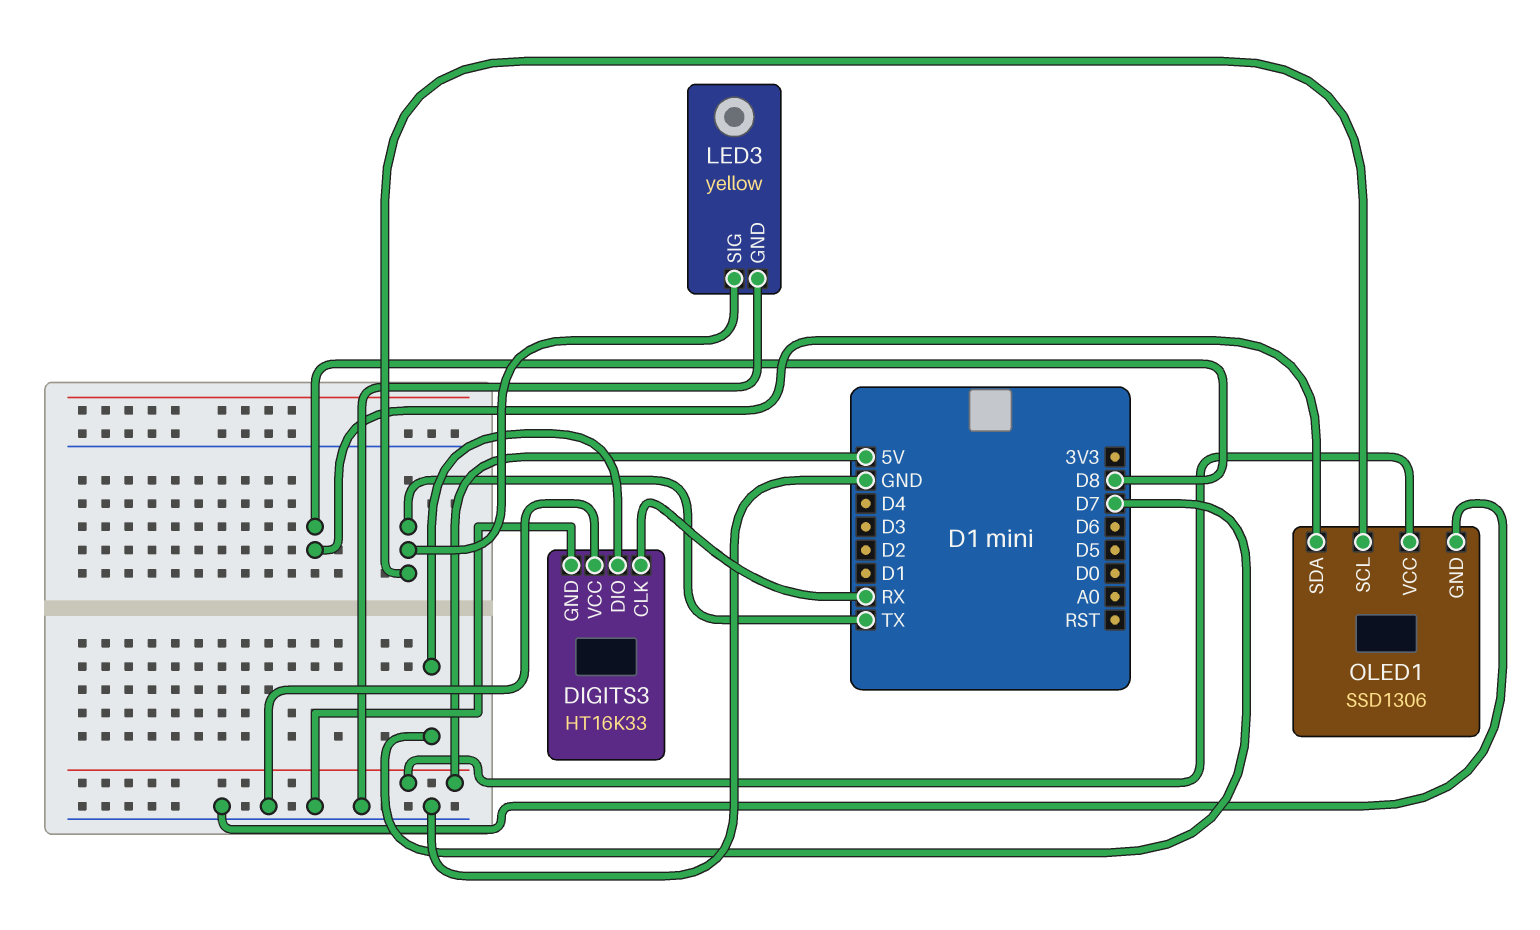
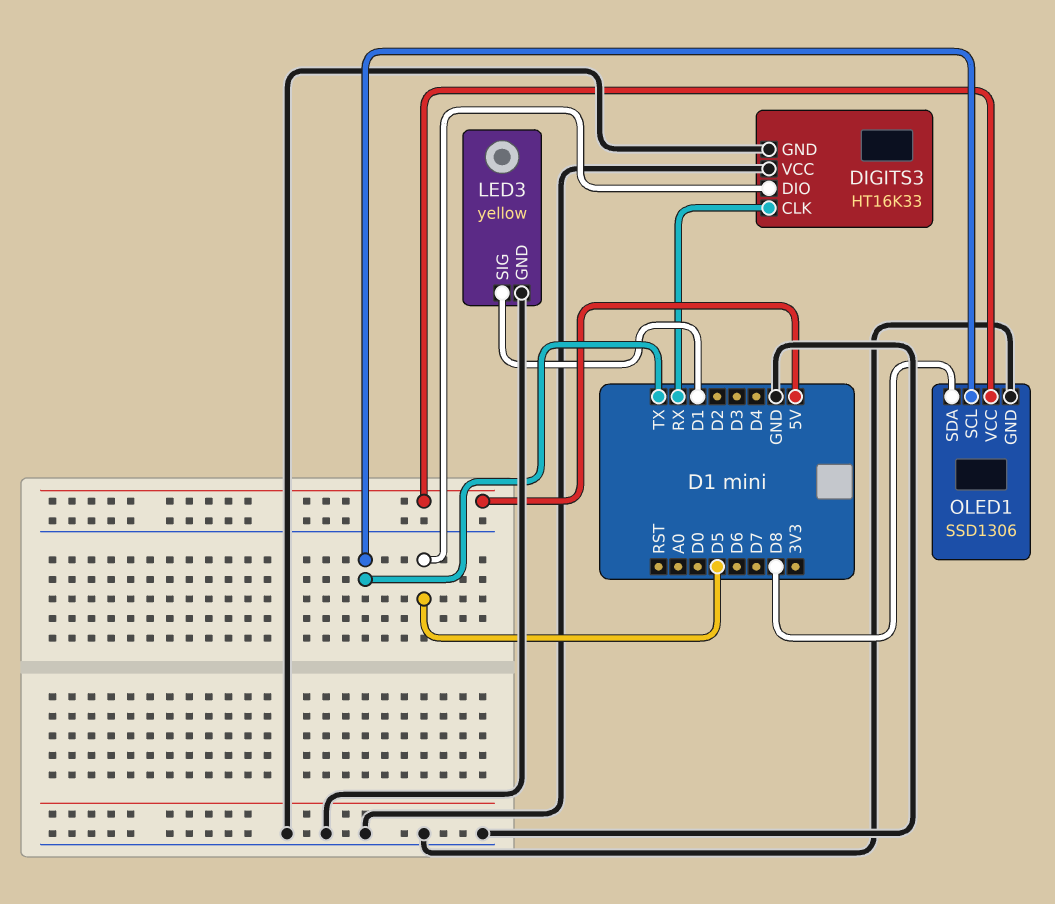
DIGITS3 pin DIO: D7 -> D5
LED3 pin SIG: TX -> D1

